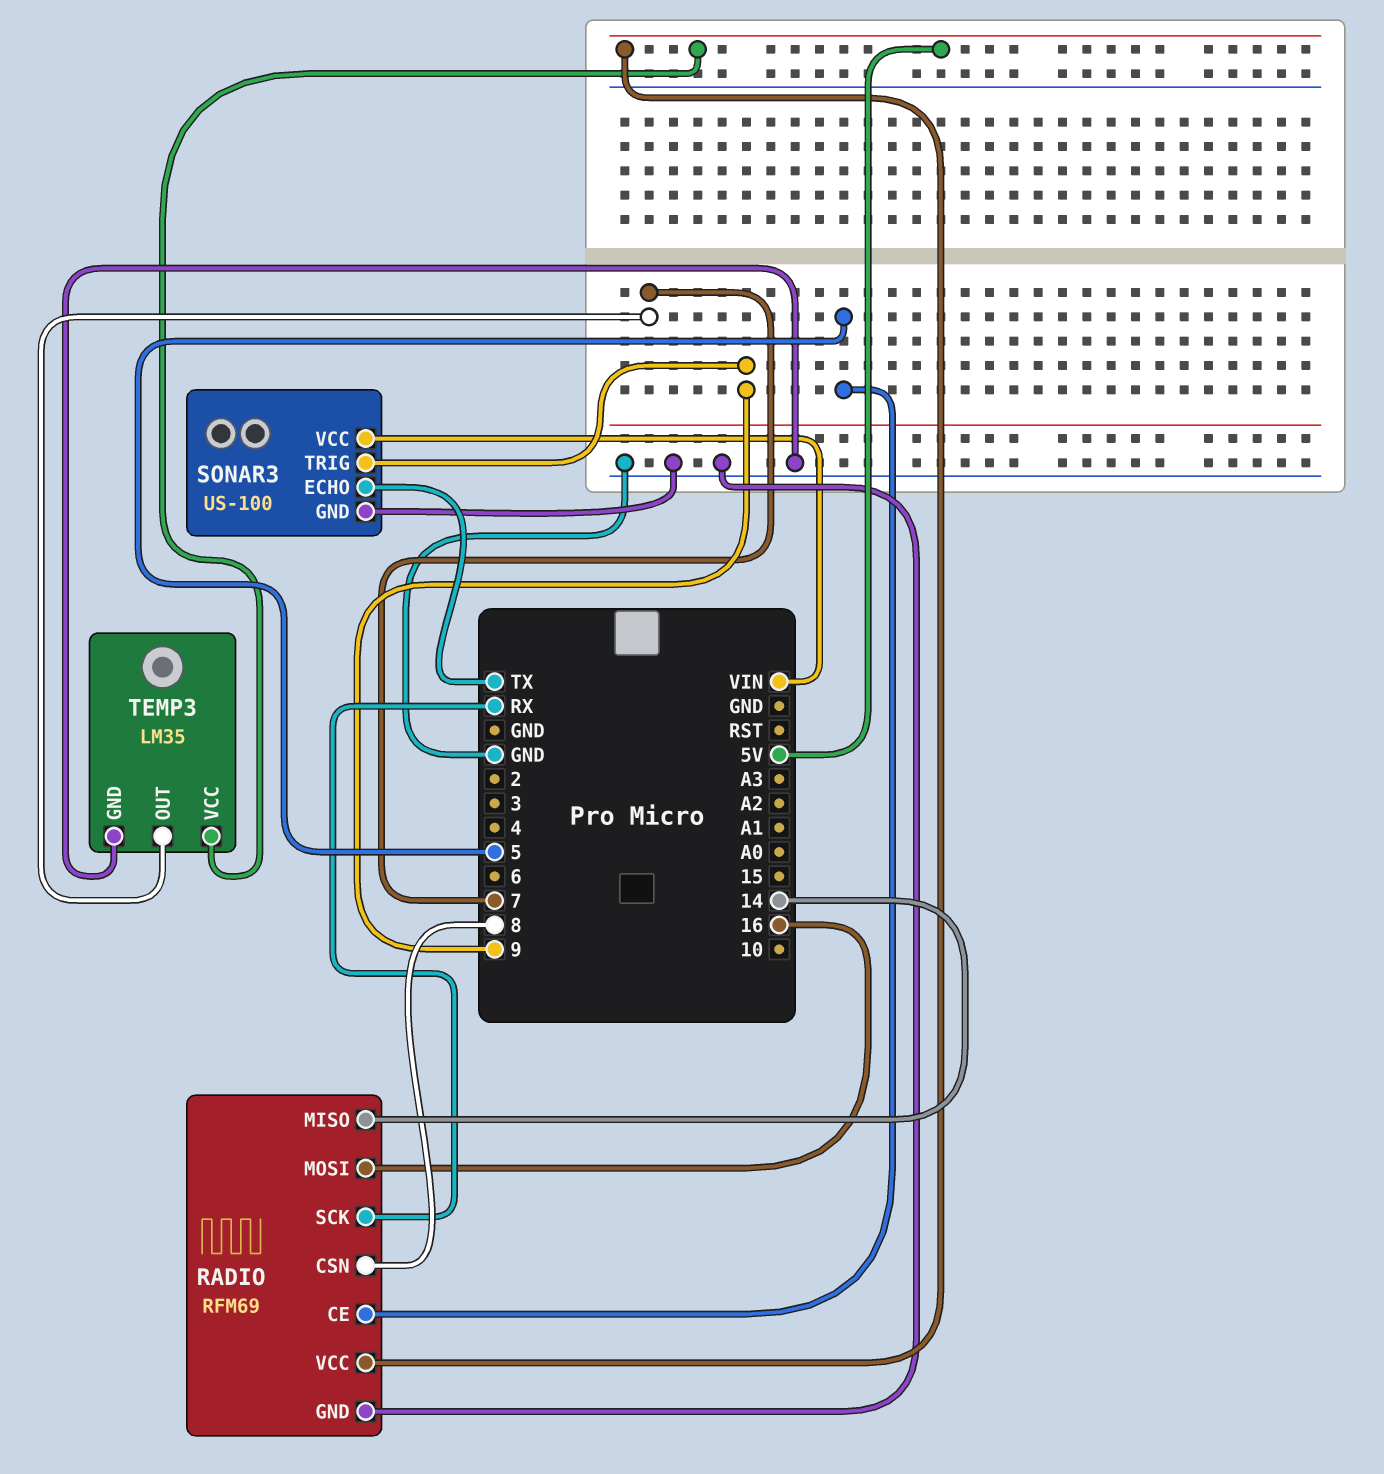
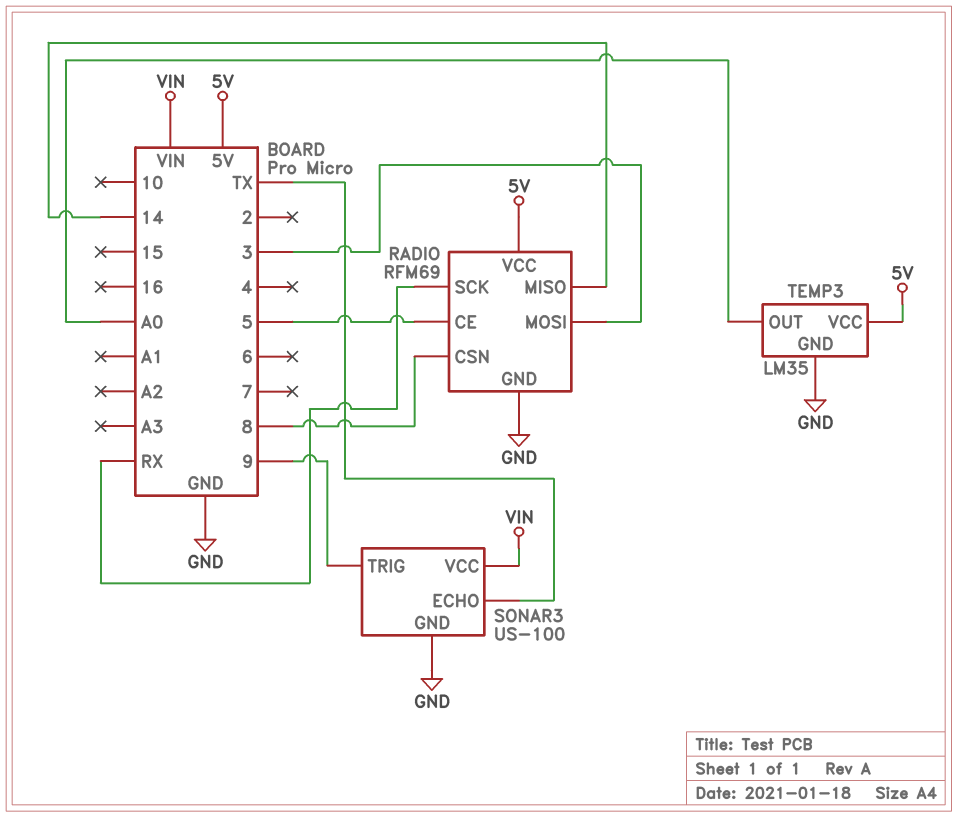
RADIO pin MOSI: 16 -> 3
TEMP3 pin OUT: 7 -> A0

